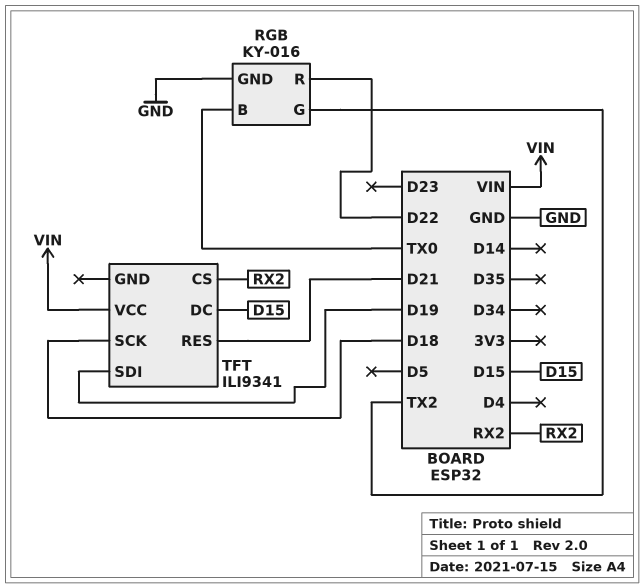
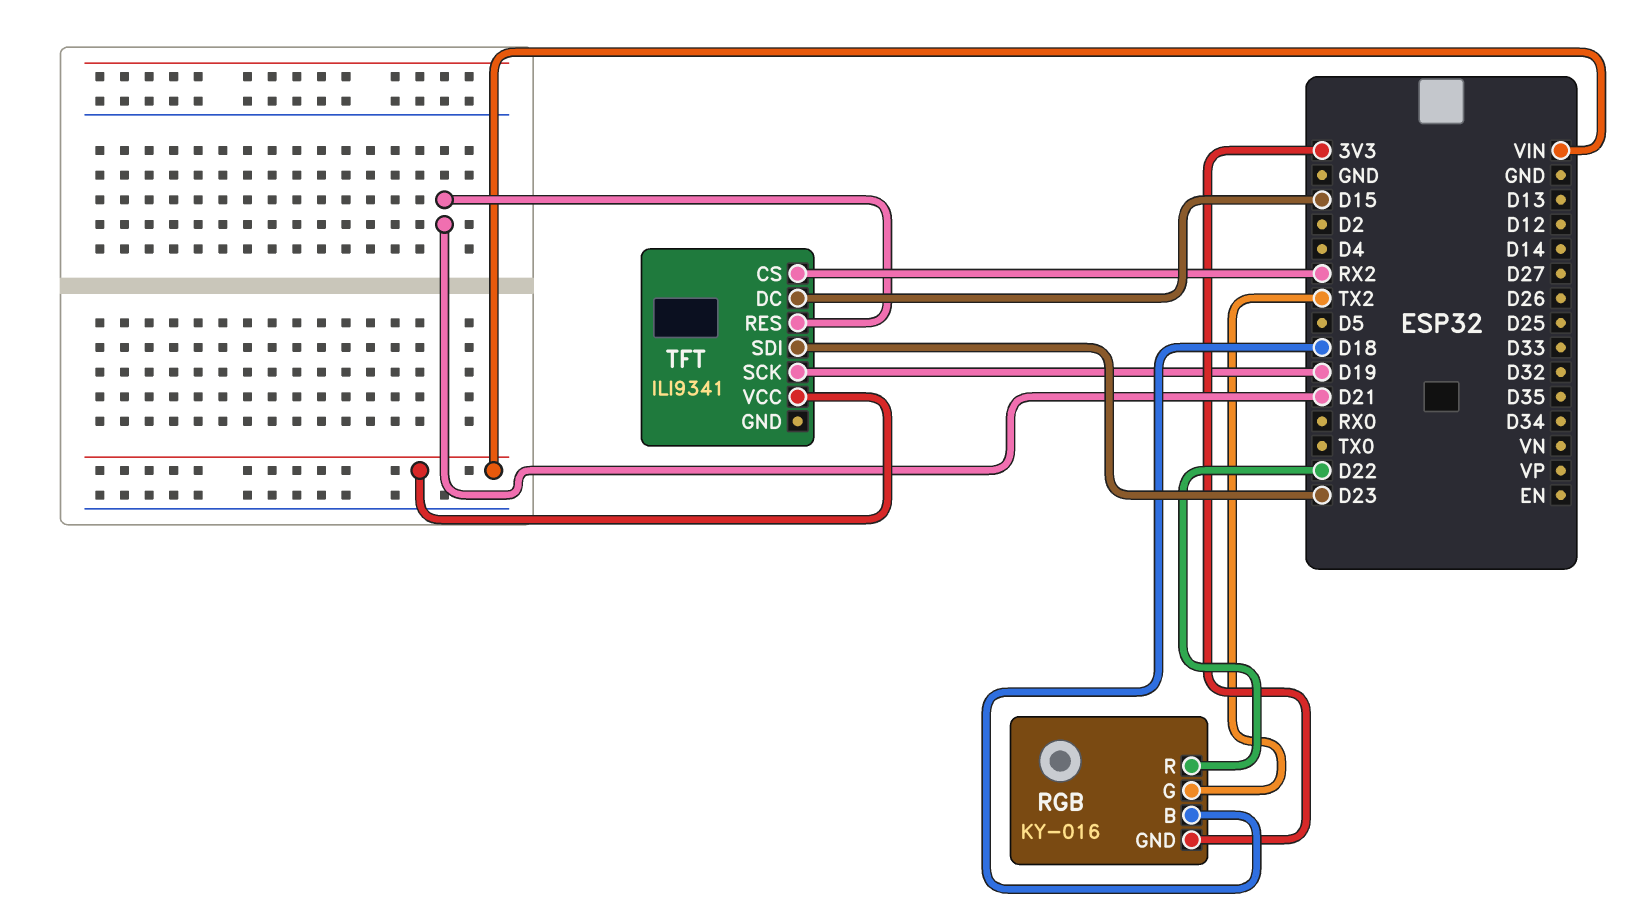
RGB pin B: TX0 -> D18
RGB pin GND: GND -> 3V3
TFT pin SCK: D18 -> D19
TFT pin SDI: D19 -> D23

